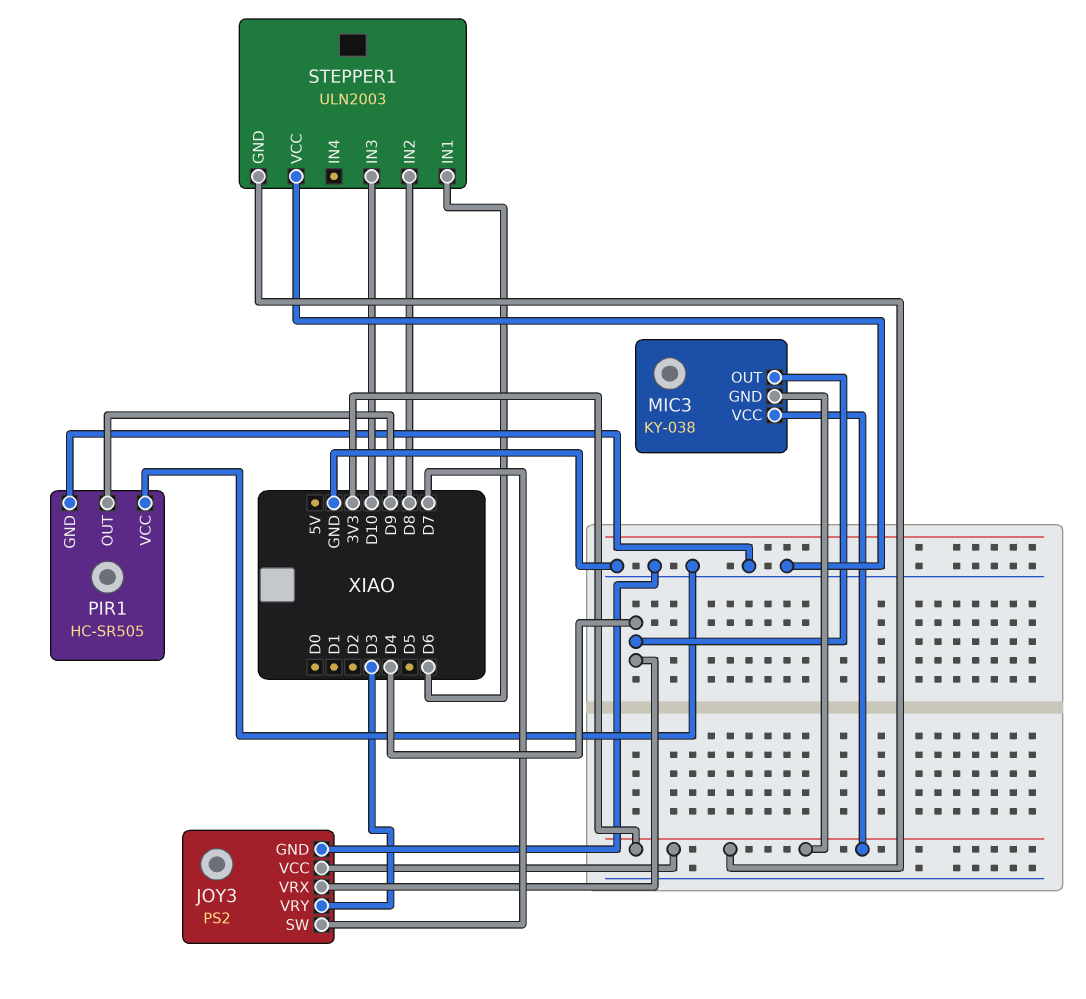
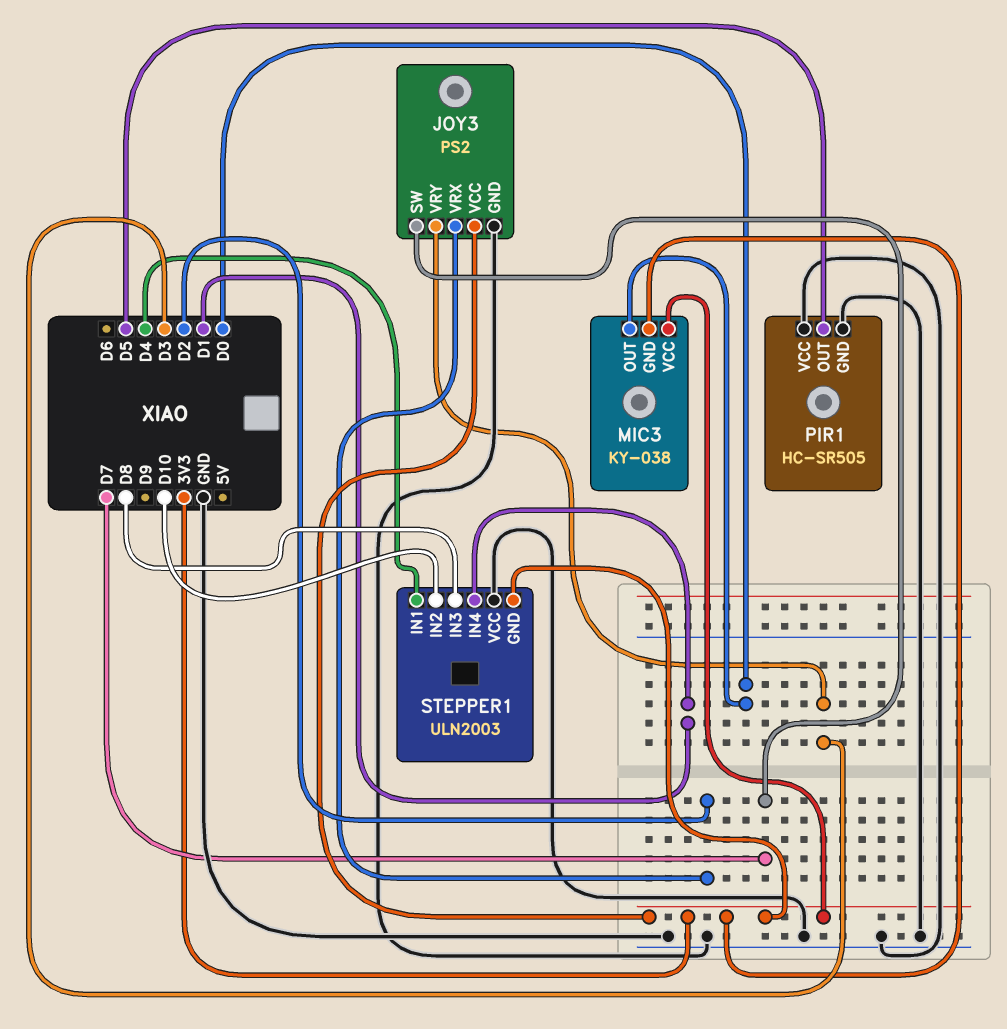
JOY3 pin VRX: D4 -> D2
MIC3 pin OUT: D4 -> D0
PIR1 pin OUT: D9 -> D5
STEPPER1 pin IN1: D6 -> D4
STEPPER1 pin IN2: D8 -> D10
STEPPER1 pin IN3: D10 -> D8
STEPPER1 pin IN4: none -> D1

